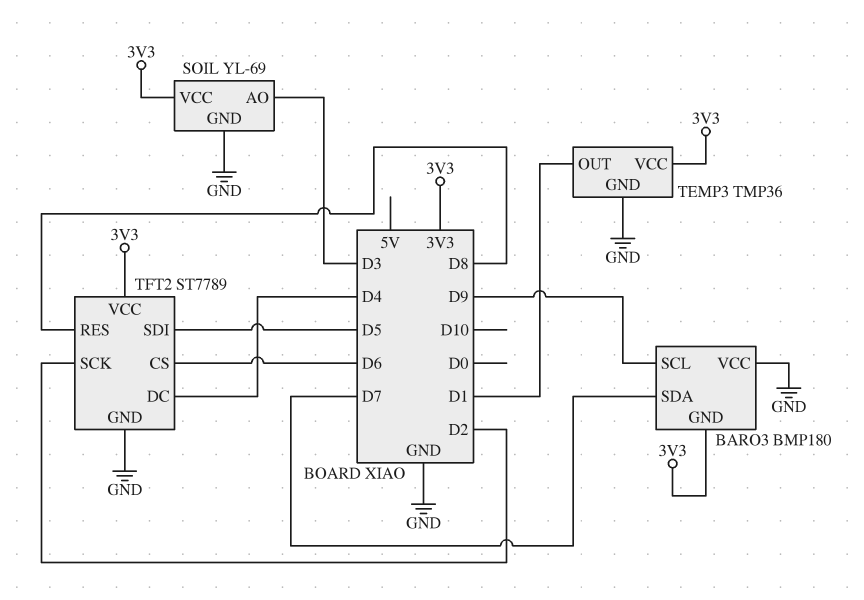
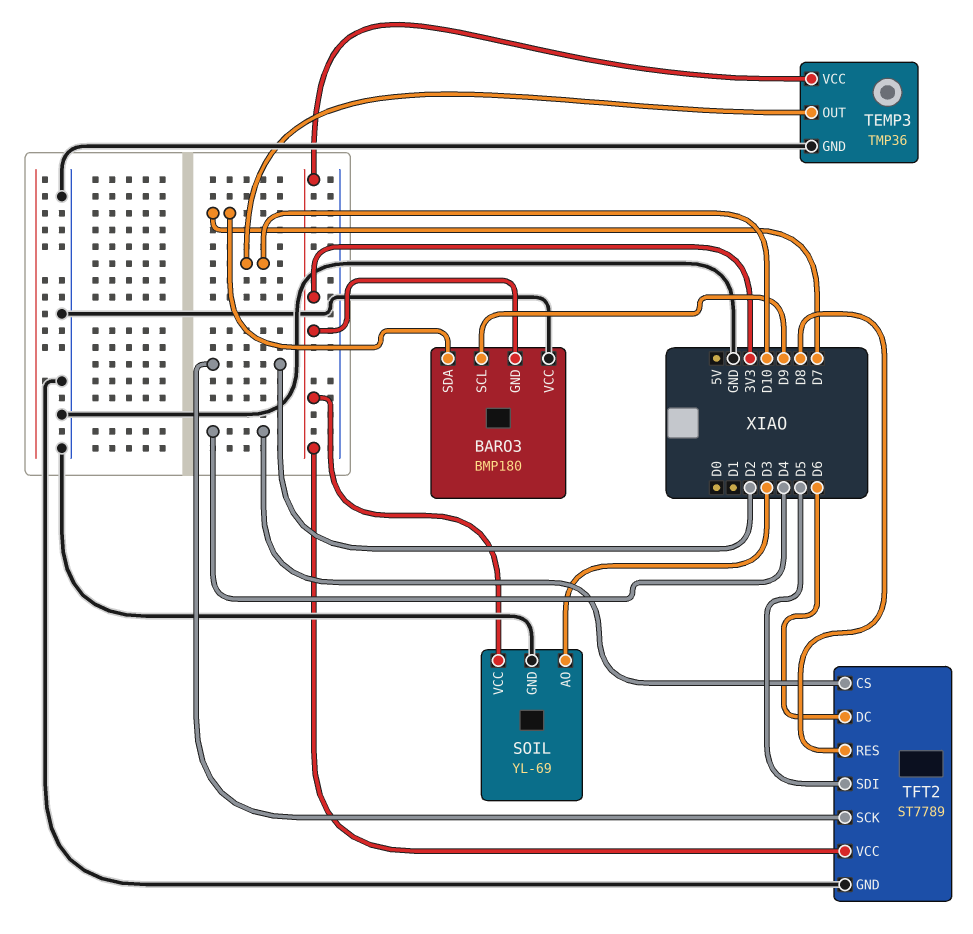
TEMP3 pin OUT: D1 -> D10
TFT2 pin CS: D6 -> D4
TFT2 pin DC: D4 -> D6

